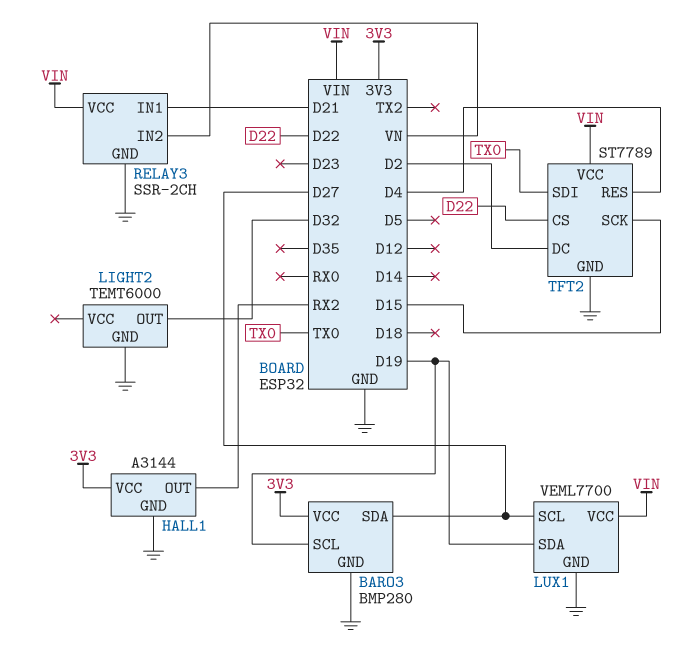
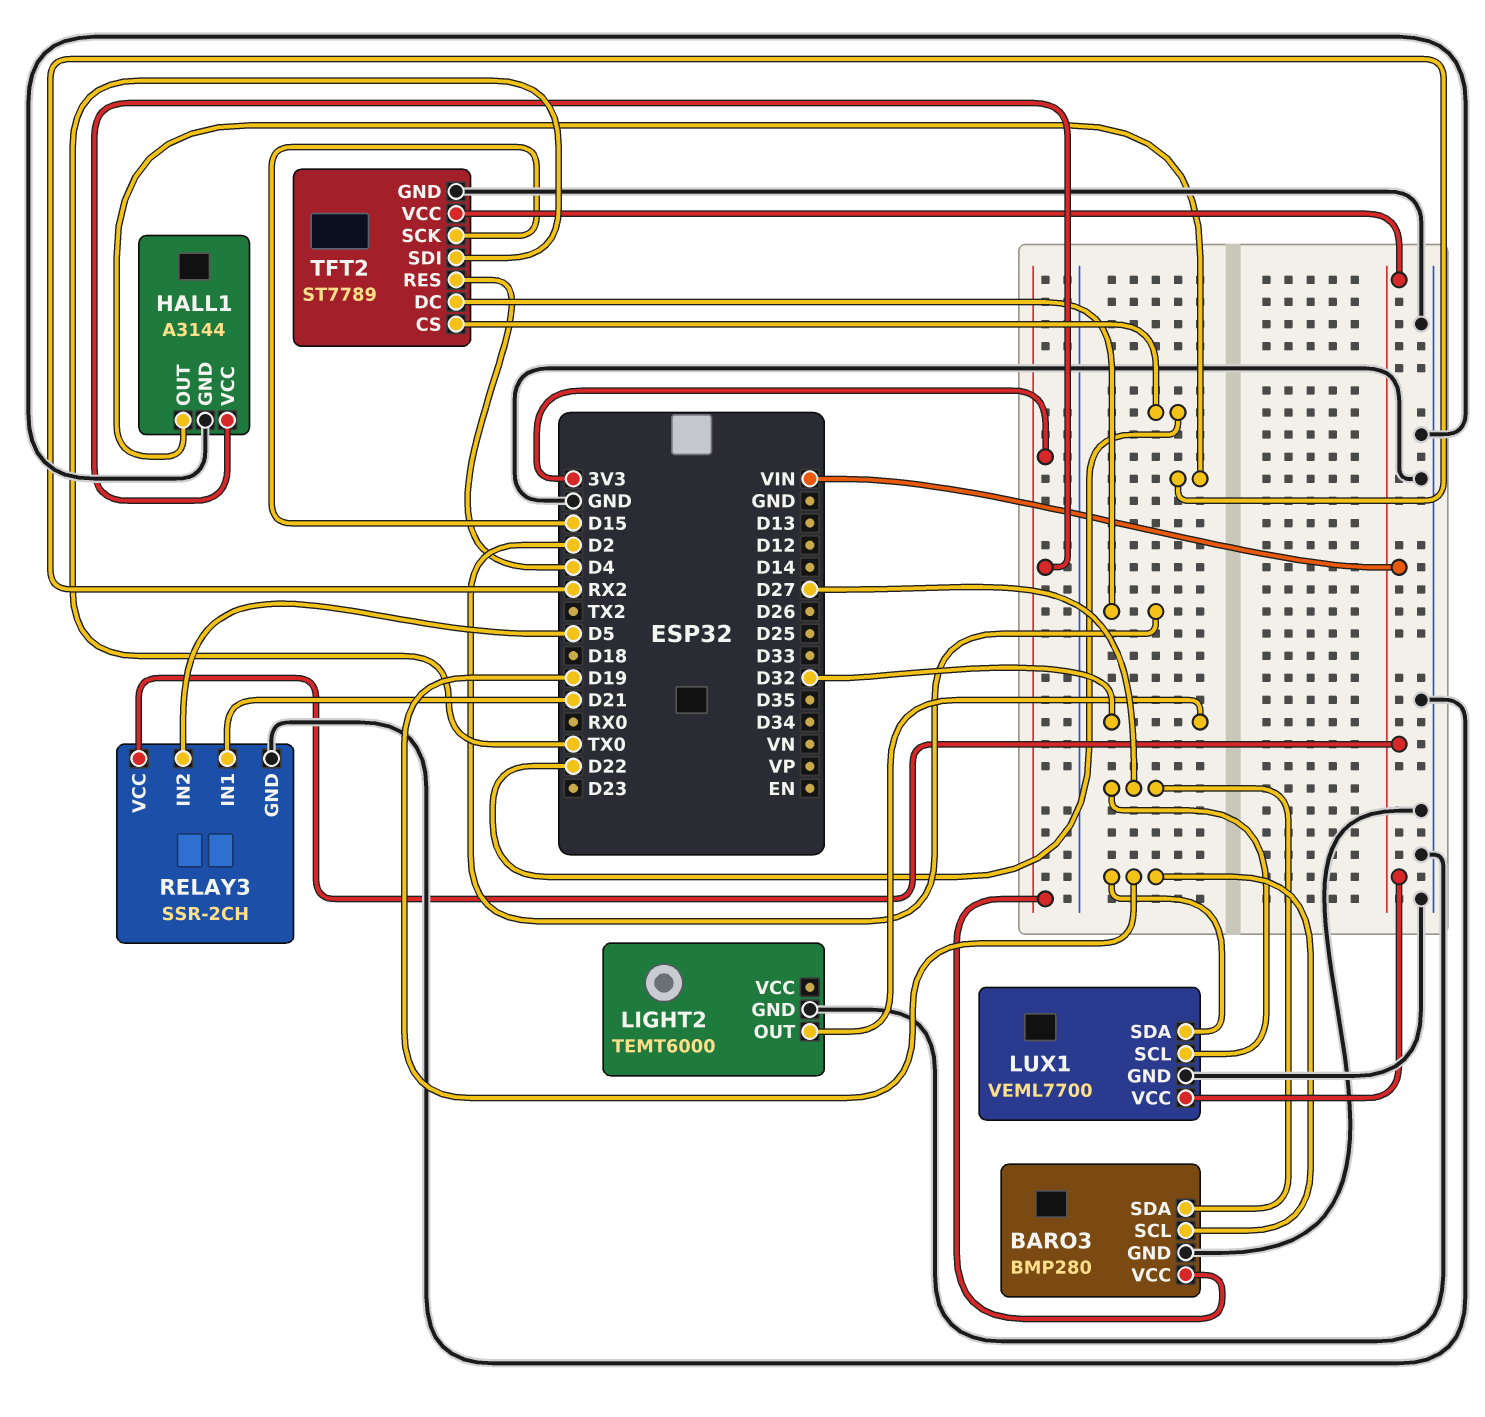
RELAY3 pin IN2: VN -> D5

